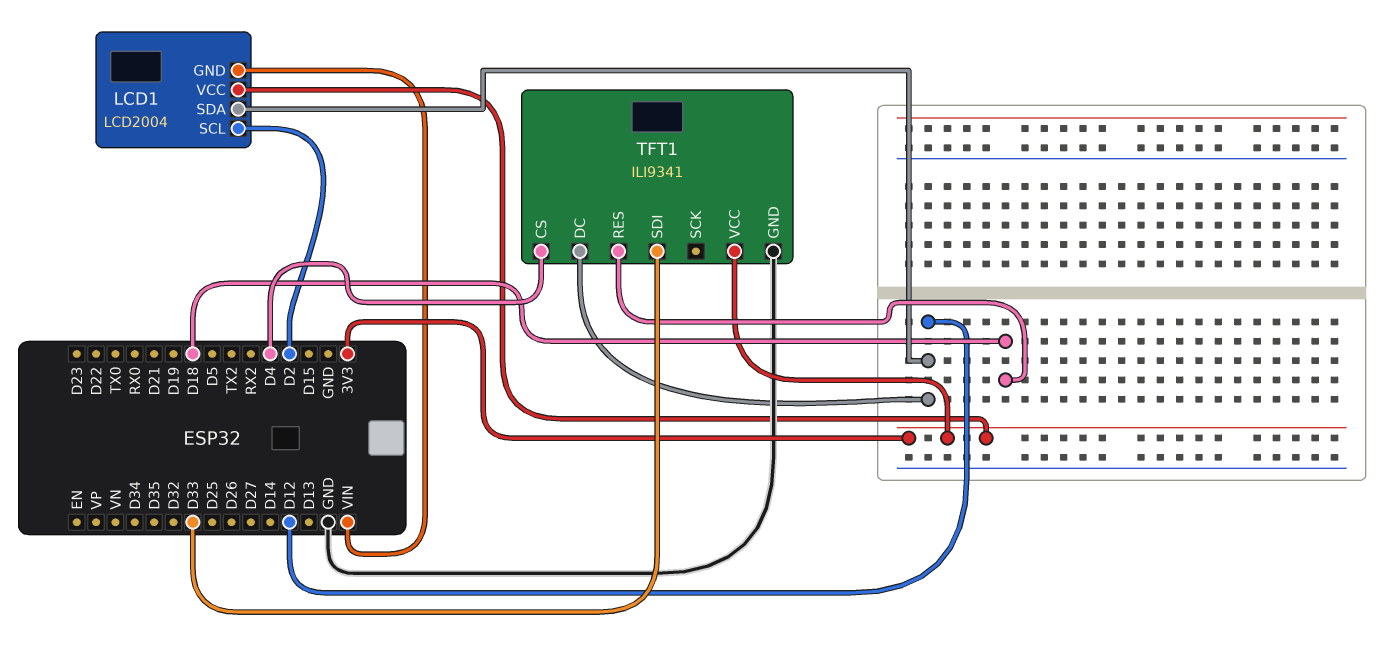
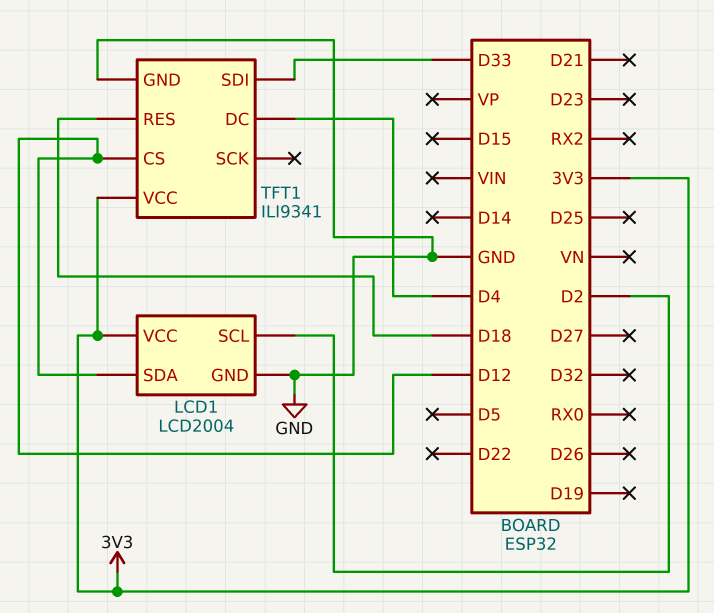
LCD1 pin GND: VIN -> GND
TFT1 pin CS: D4 -> D12
TFT1 pin DC: D12 -> D4

